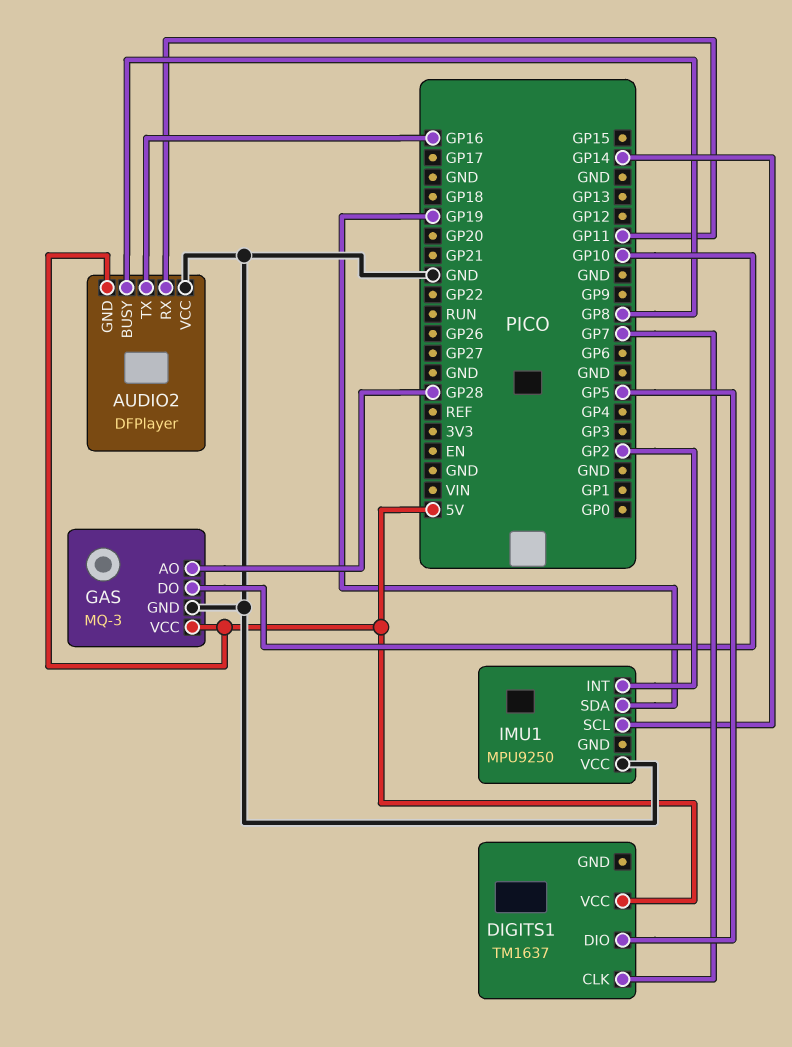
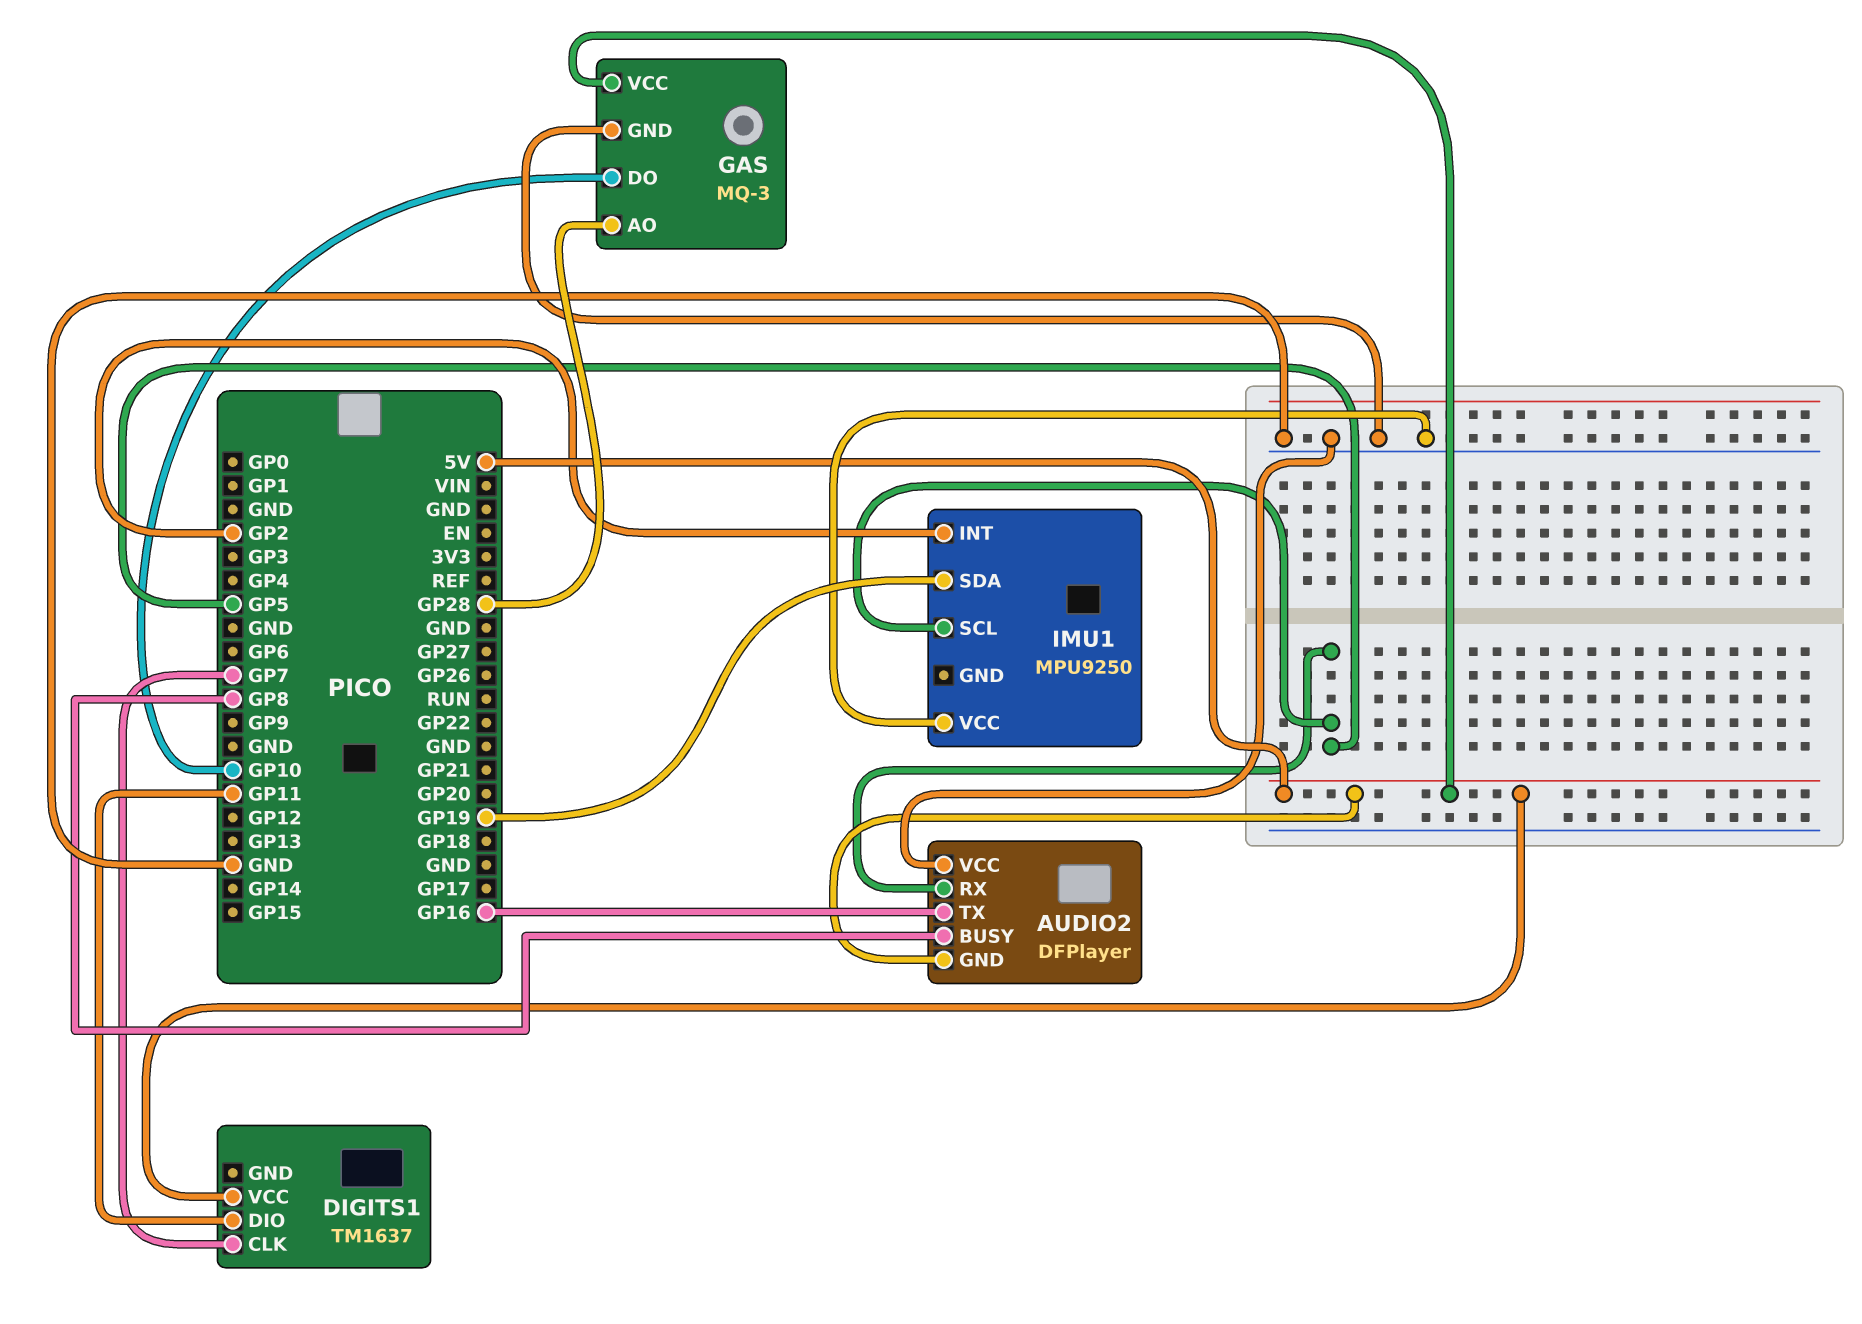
AUDIO2 pin RX: GP11 -> GP5
DIGITS1 pin DIO: GP5 -> GP11
IMU1 pin SCL: GP14 -> GP5

